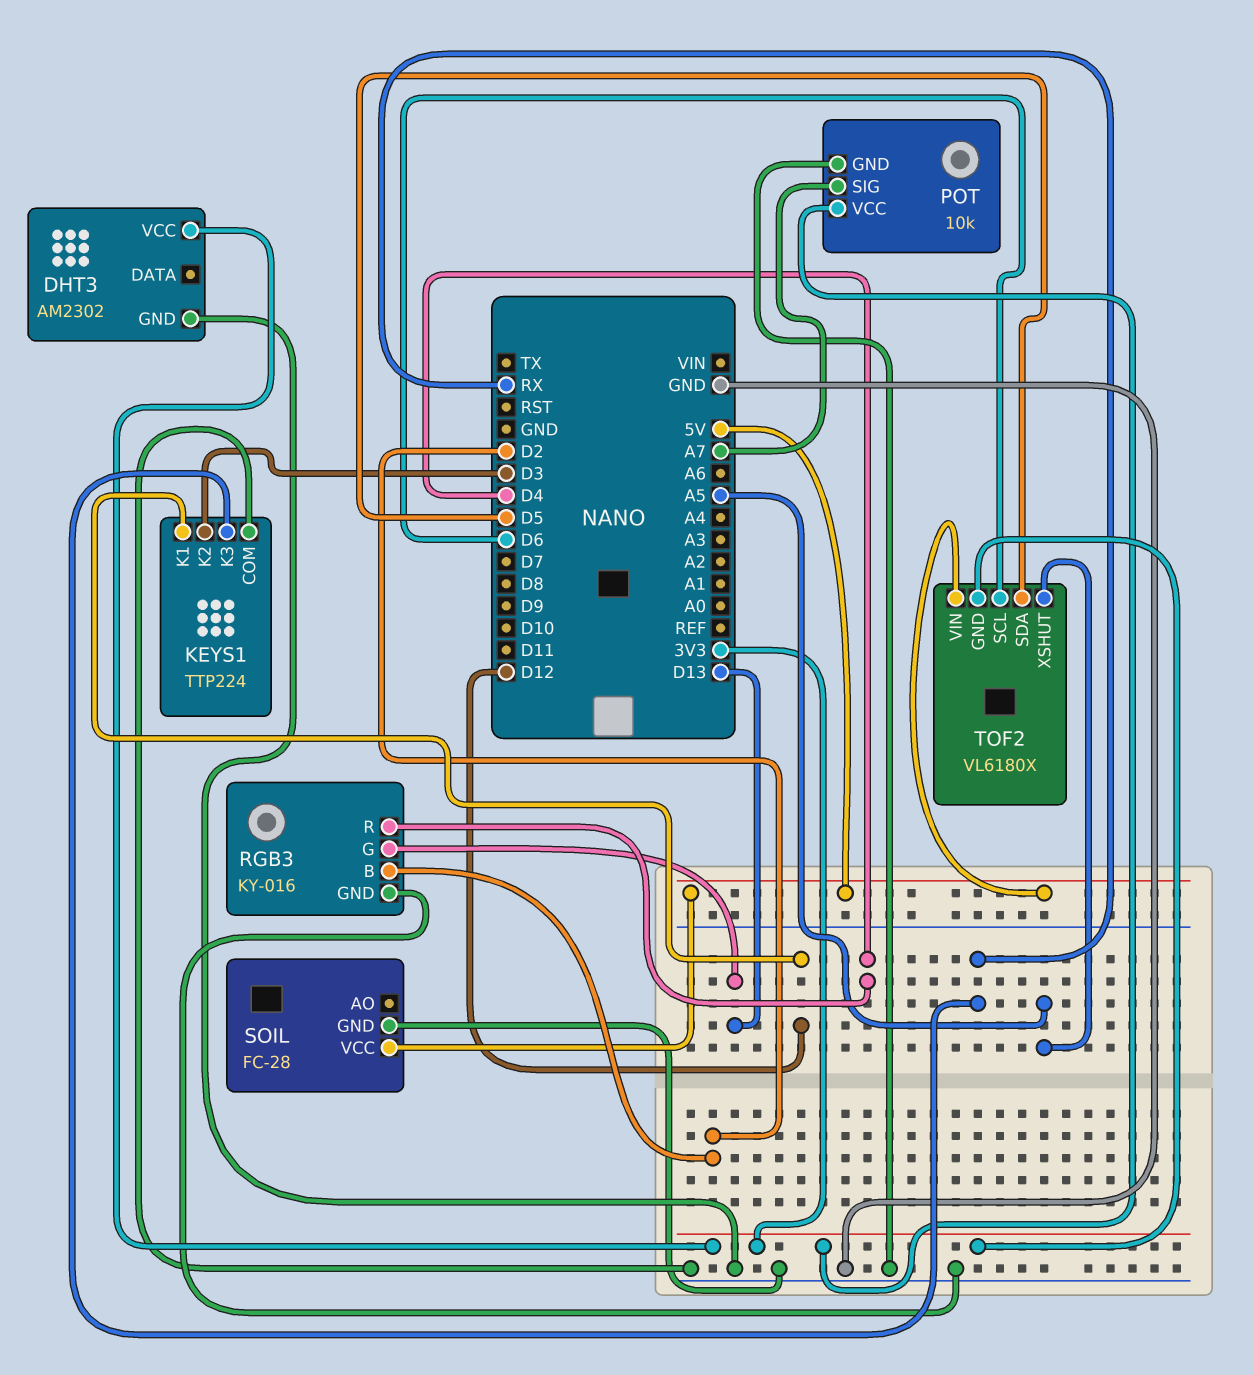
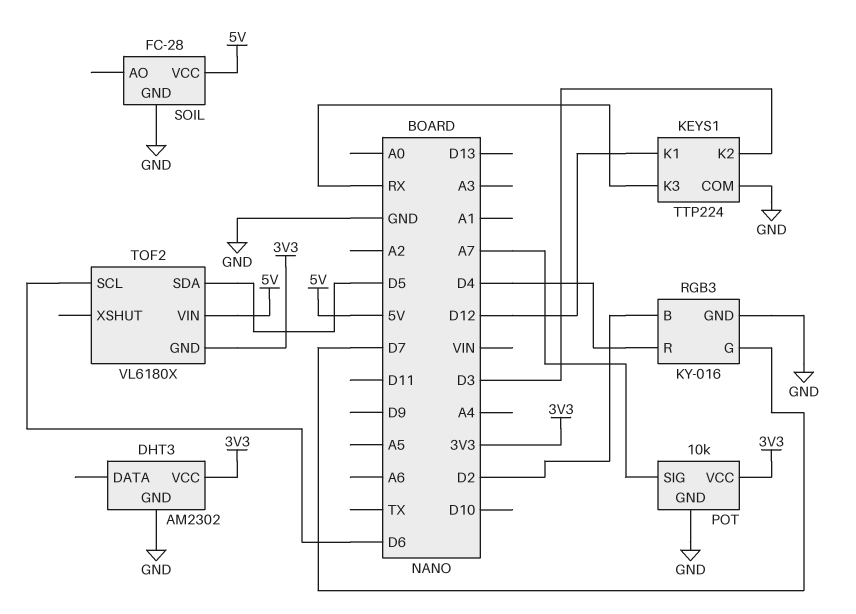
RGB3 pin G: D13 -> D7
TOF2 pin XSHUT: A5 -> none

